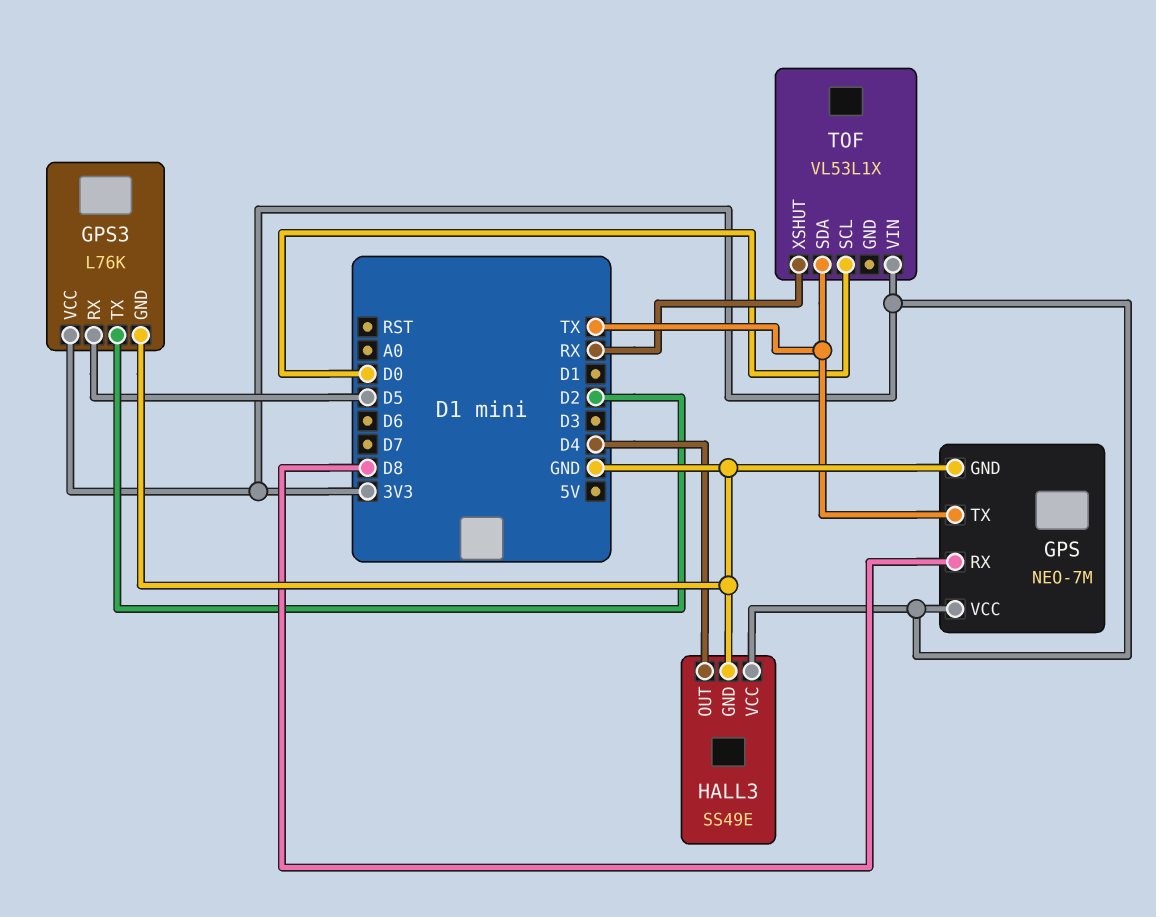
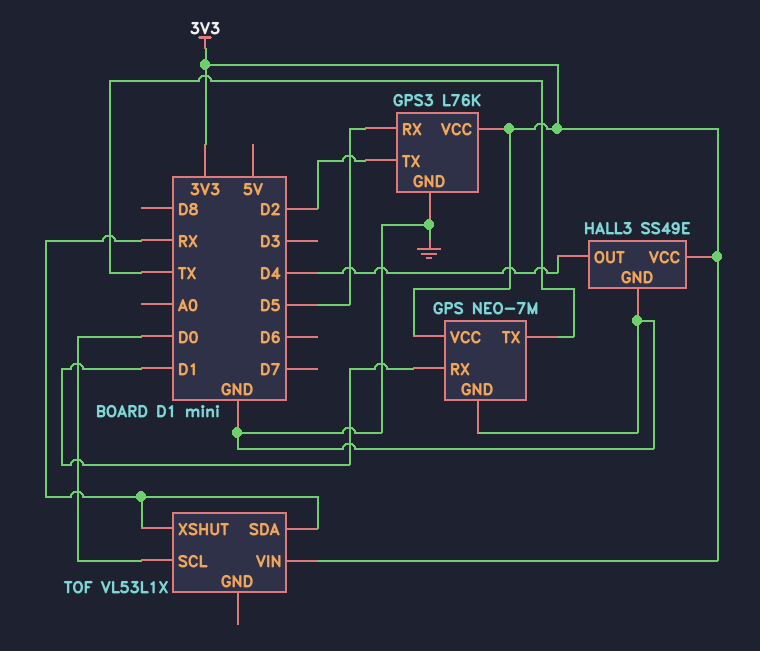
GPS pin RX: D8 -> D1
TOF pin SDA: TX -> RX

